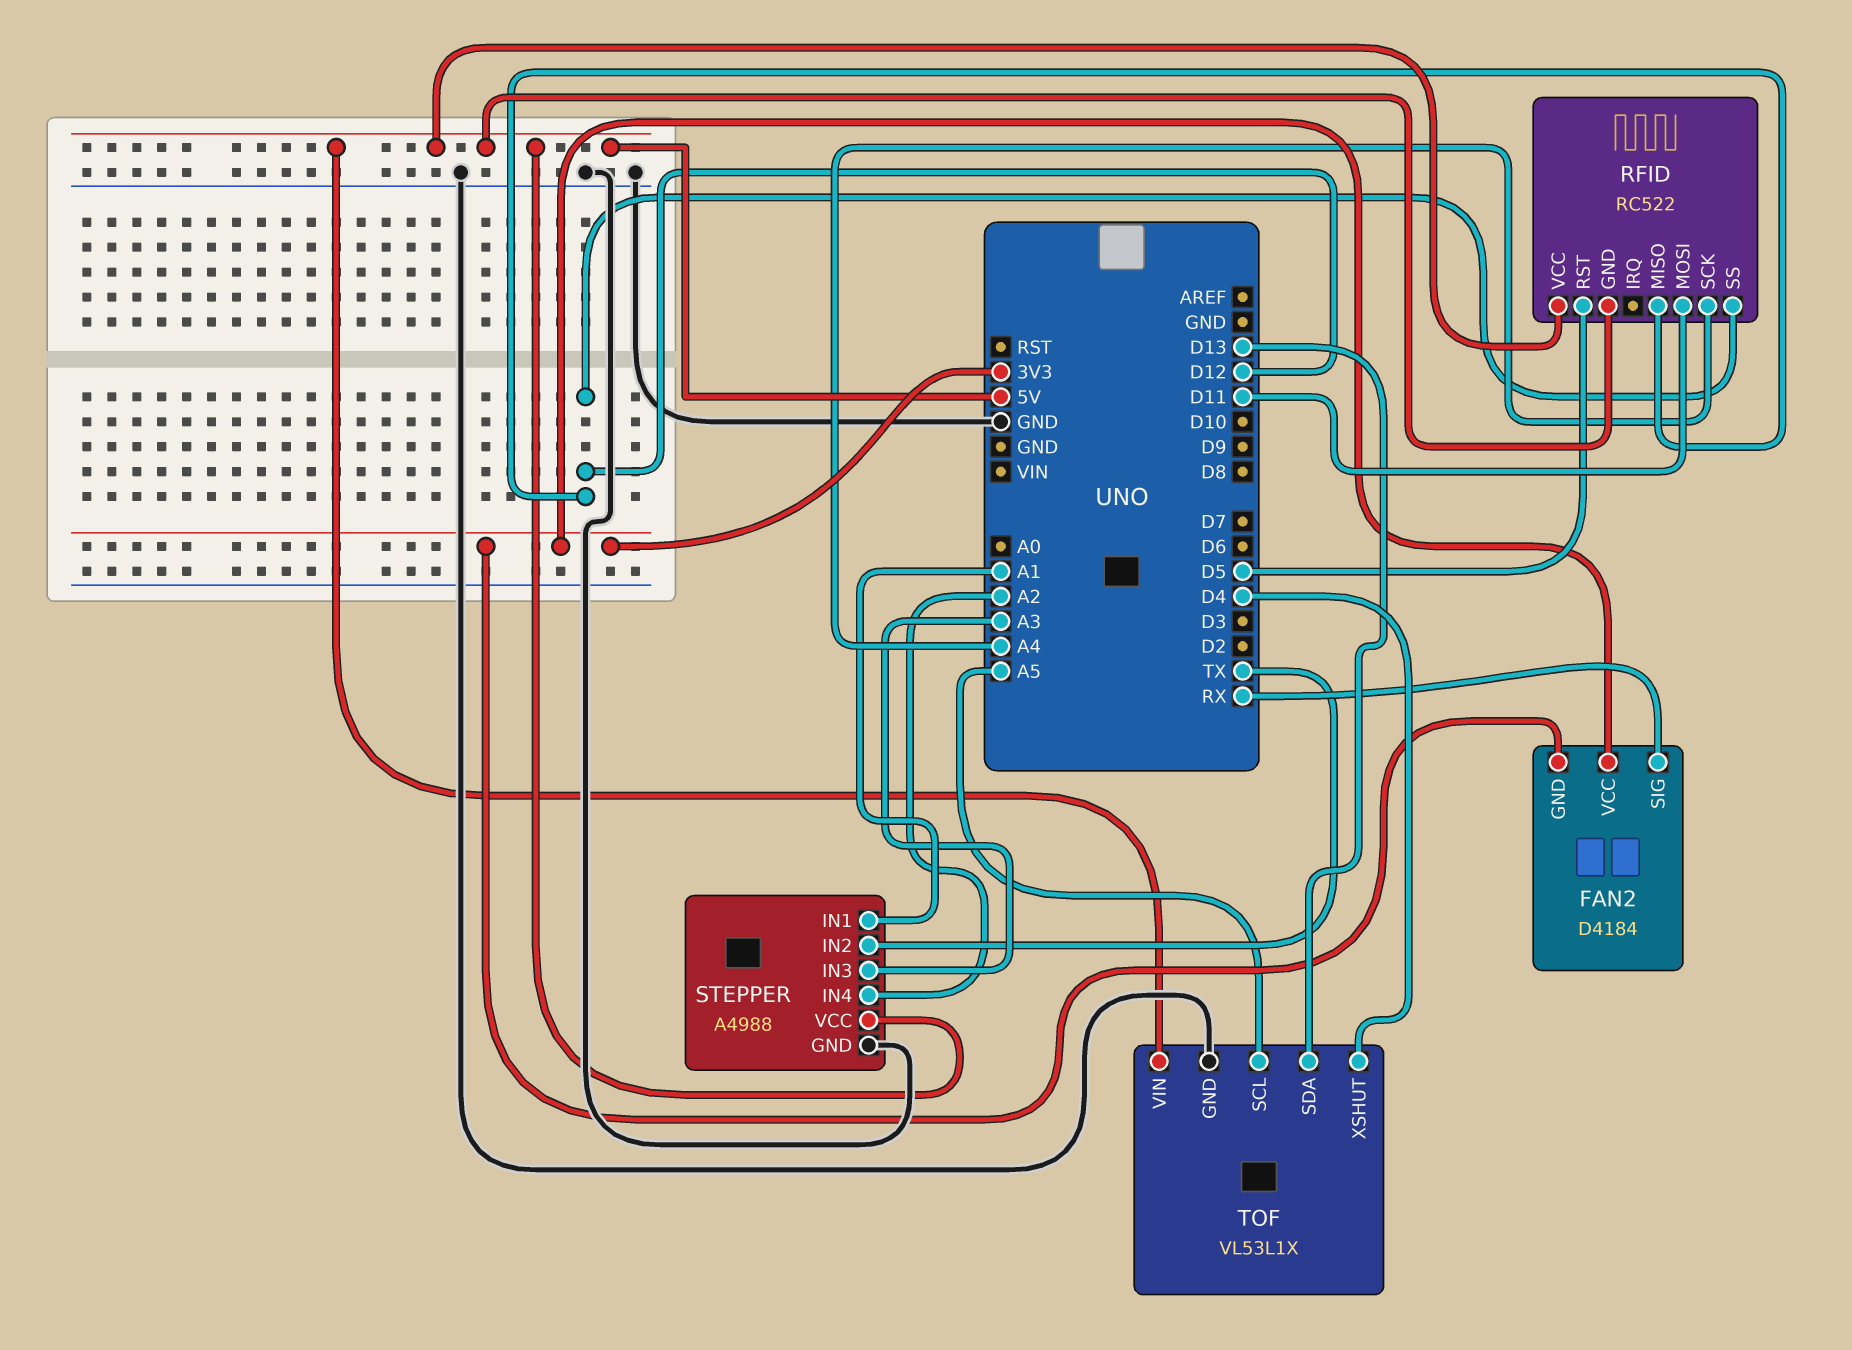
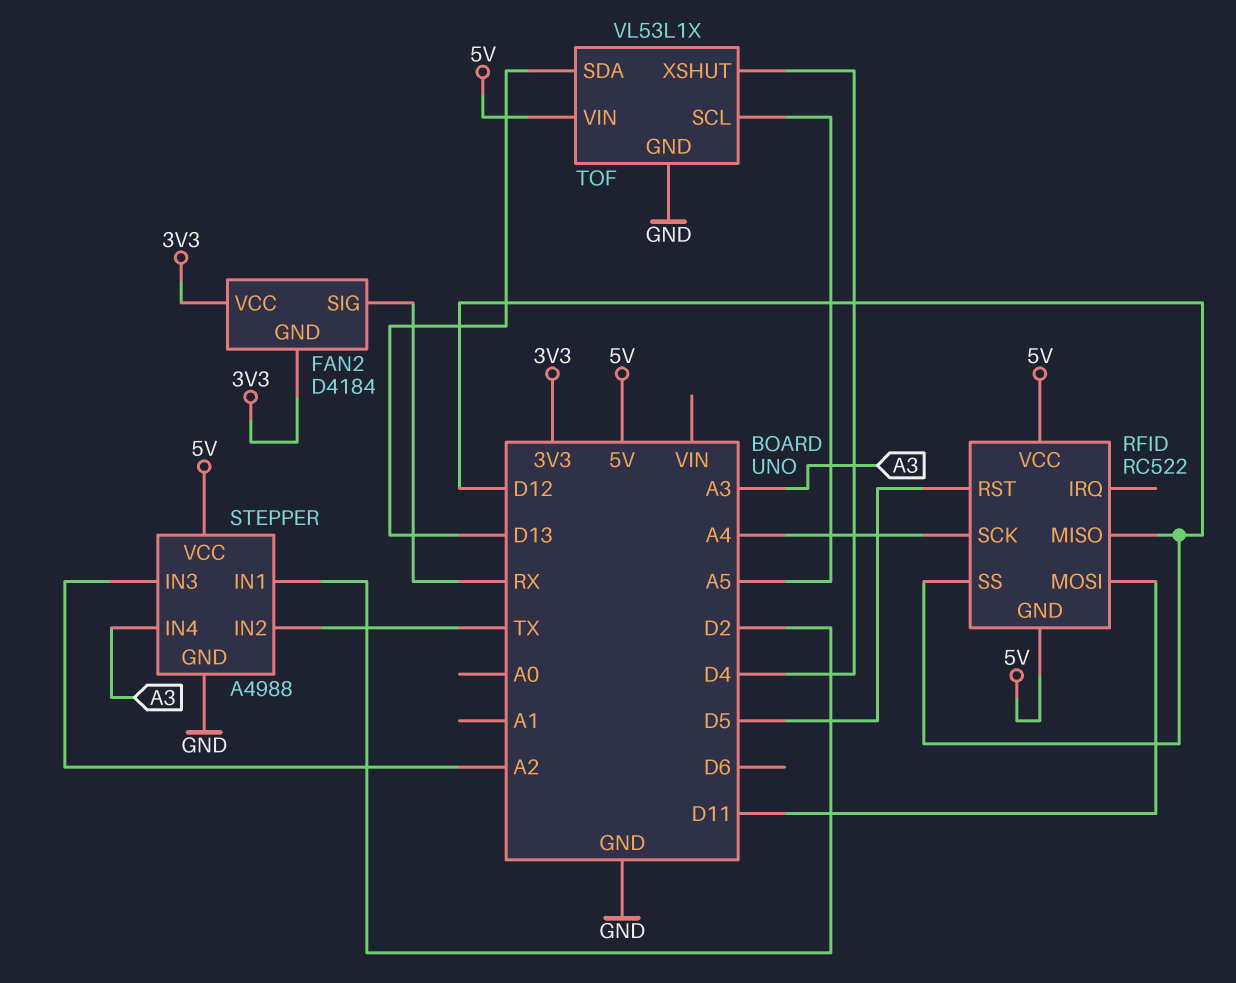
STEPPER pin IN1: A1 -> D2
STEPPER pin IN3: A3 -> A2
STEPPER pin IN4: A2 -> A3

